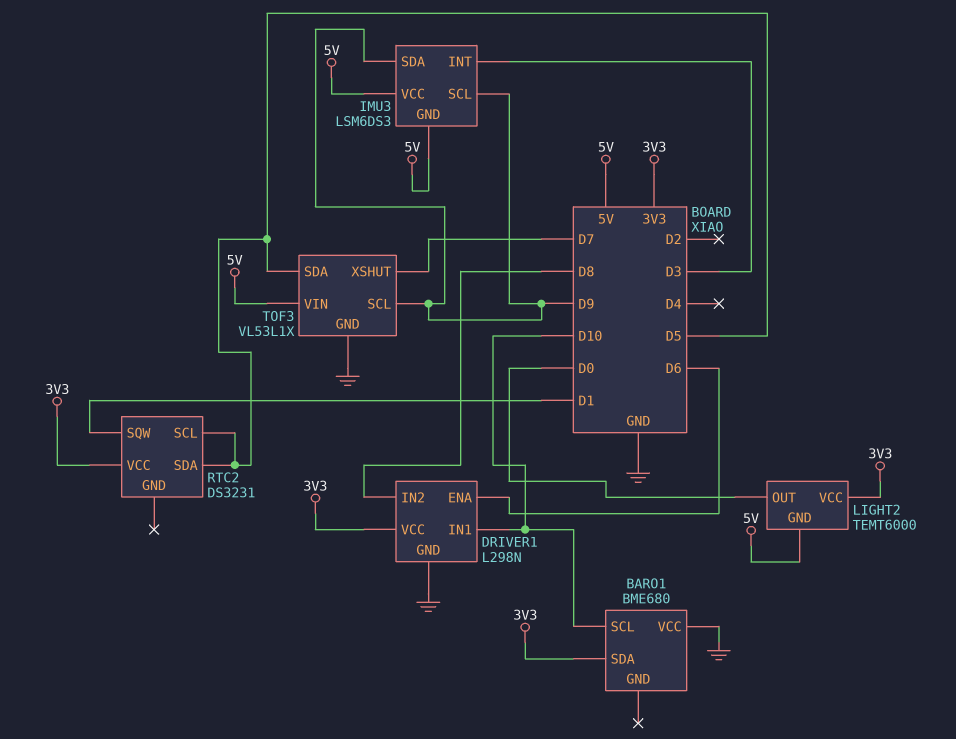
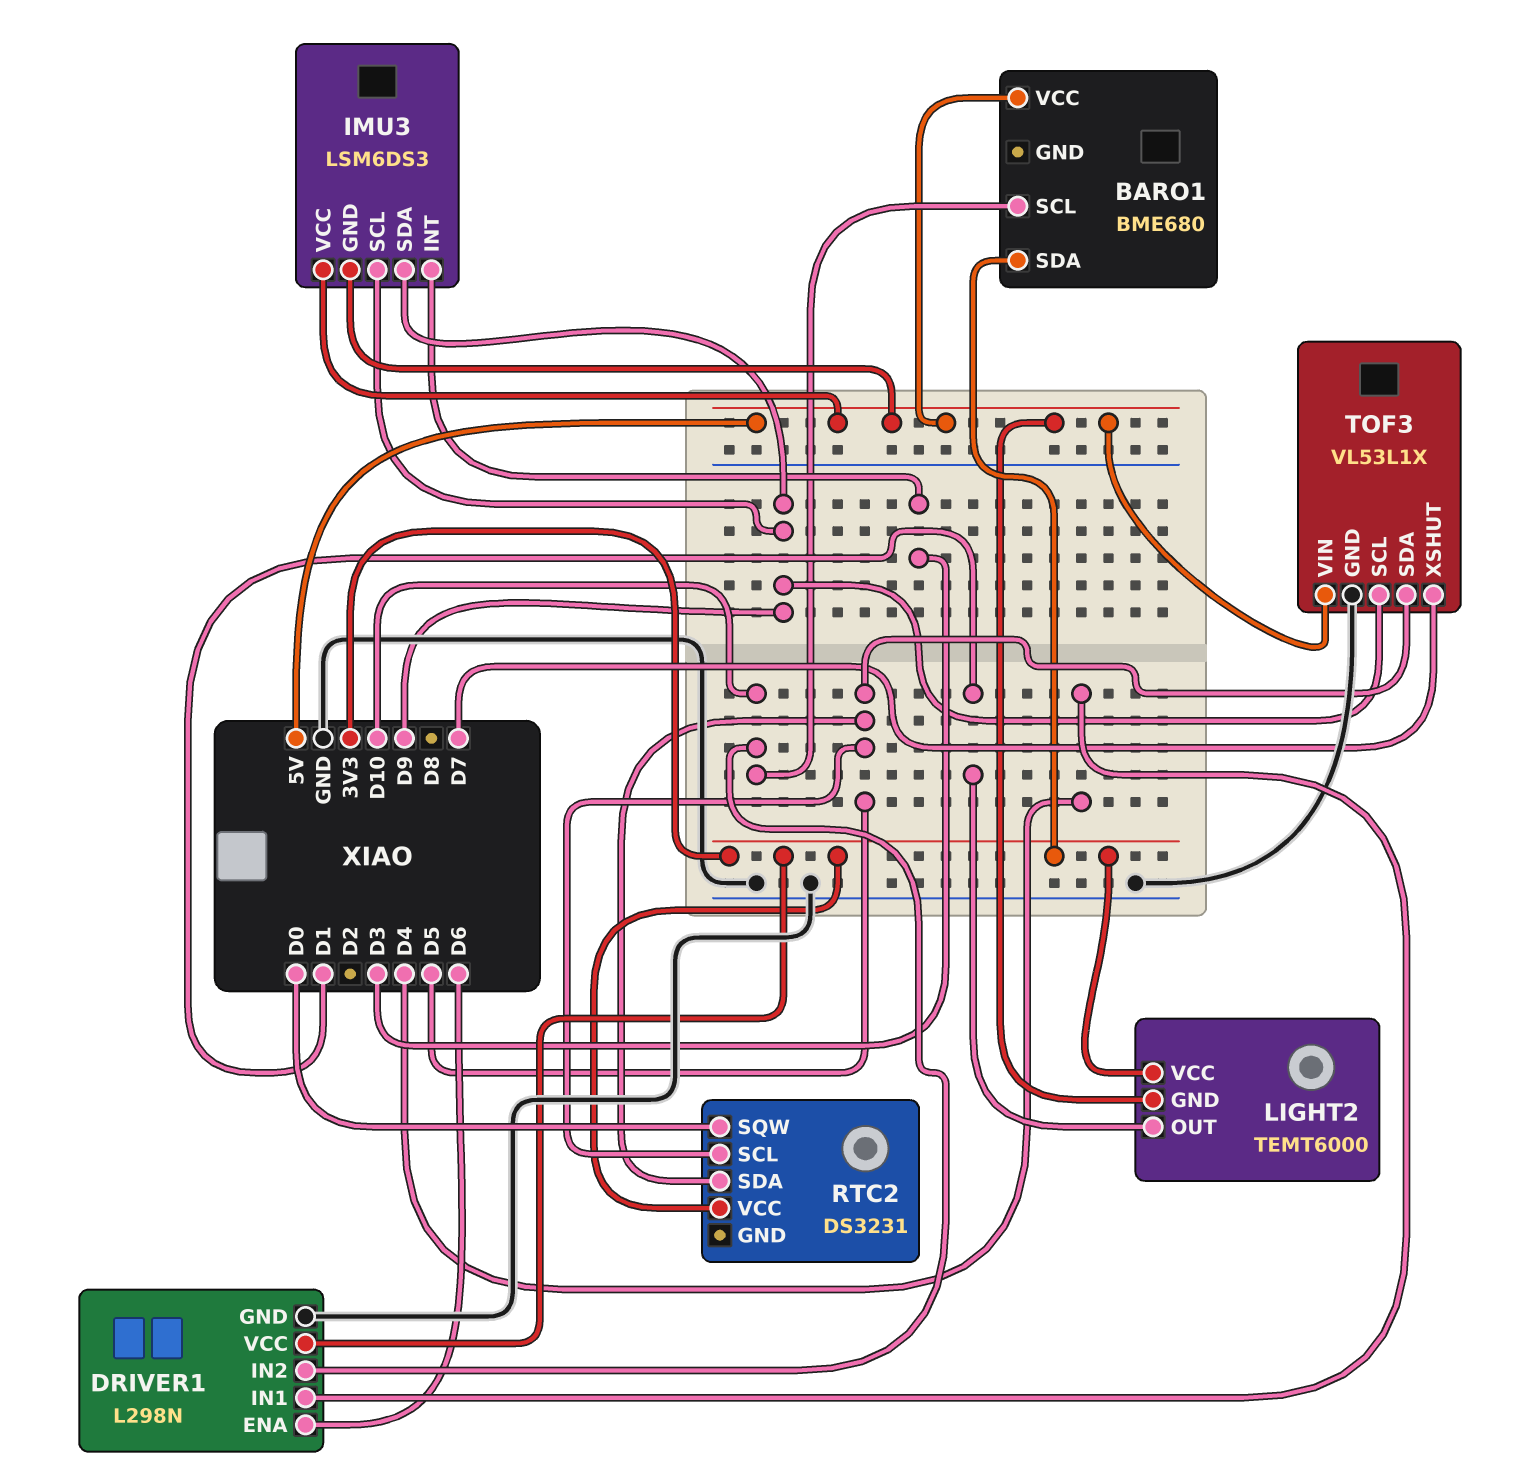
BARO1 pin VCC: GND -> 5V
DRIVER1 pin IN1: D10 -> D4
DRIVER1 pin IN2: D8 -> D10
LIGHT2 pin OUT: D0 -> D1
RTC2 pin SQW: D1 -> D0

